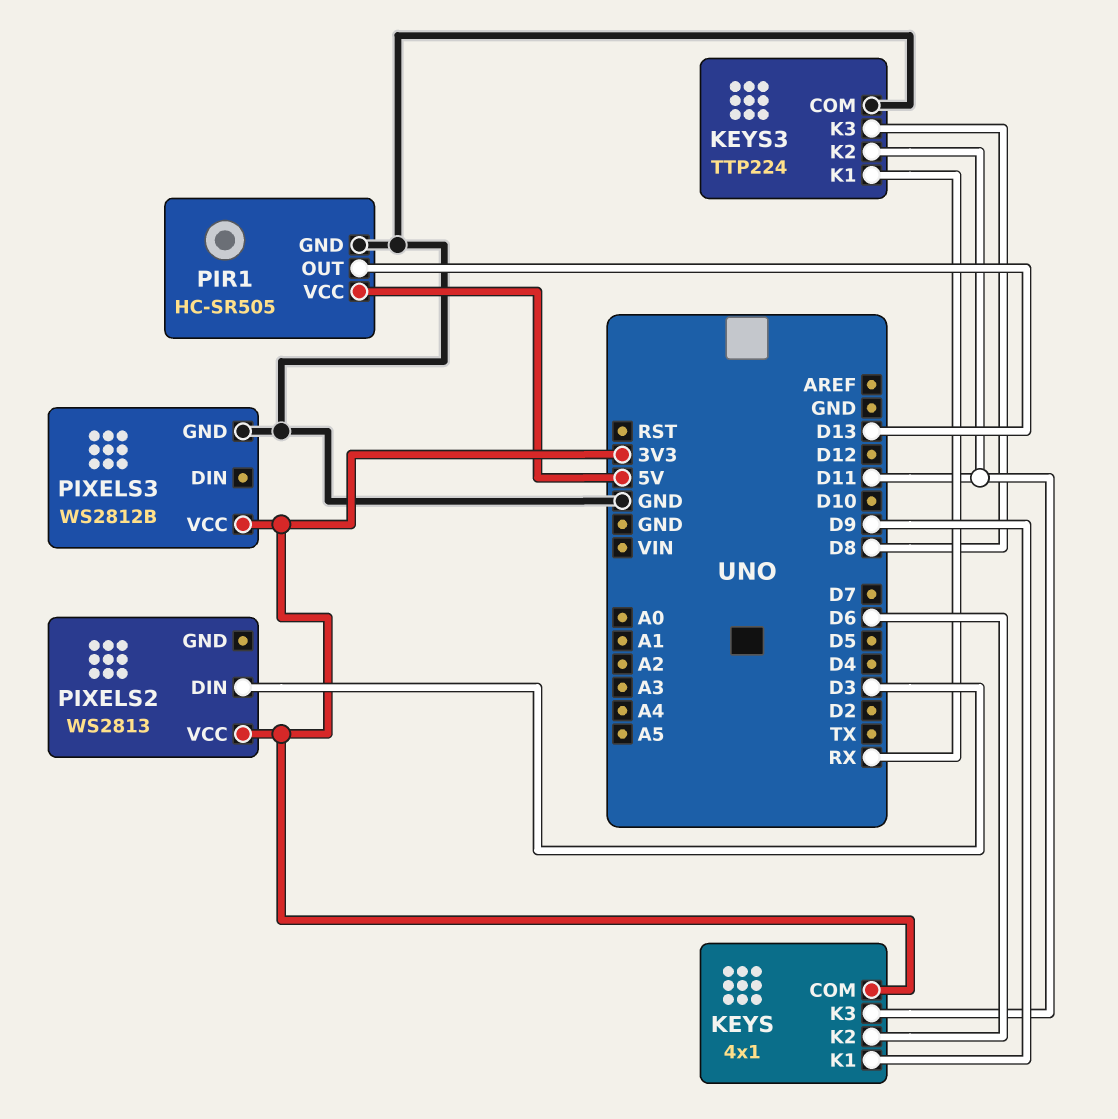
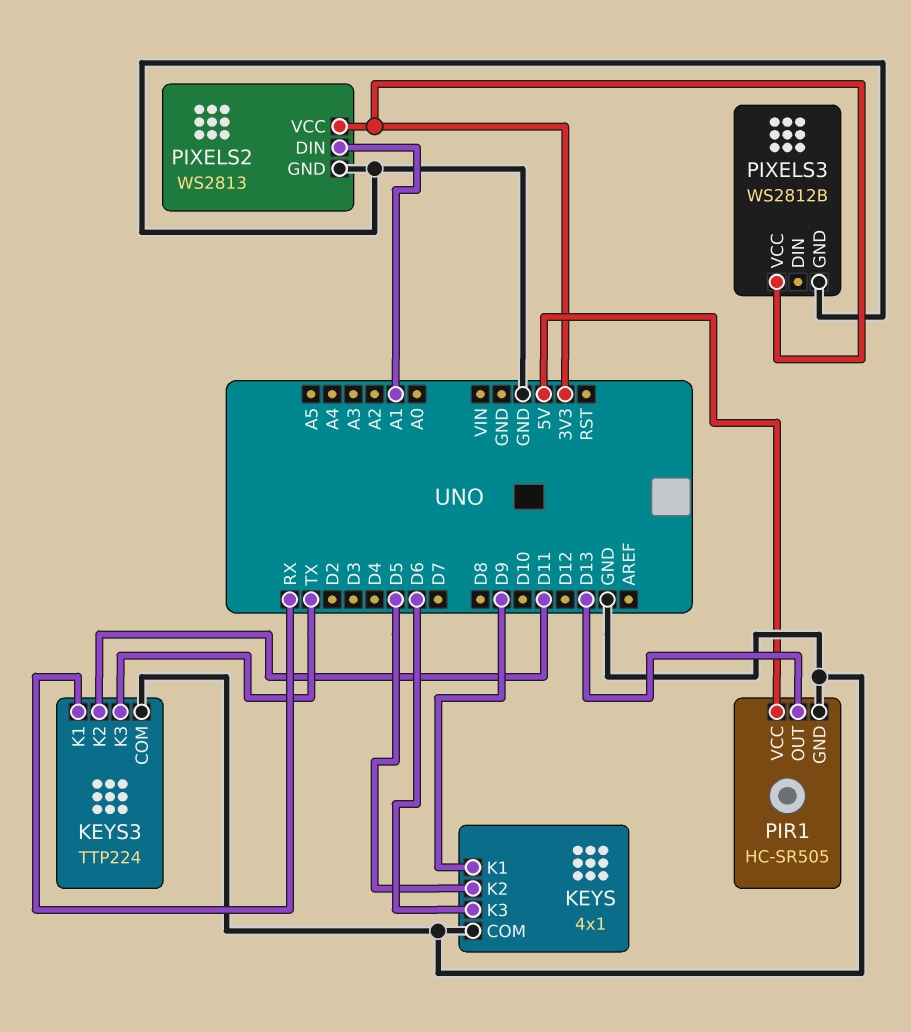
KEYS pin COM: 3V3 -> GND
KEYS pin K2: D6 -> D5
KEYS pin K3: D11 -> D6
KEYS3 pin K3: D8 -> TX
PIXELS2 pin DIN: D3 -> A1
PIXELS2 pin GND: none -> GND

